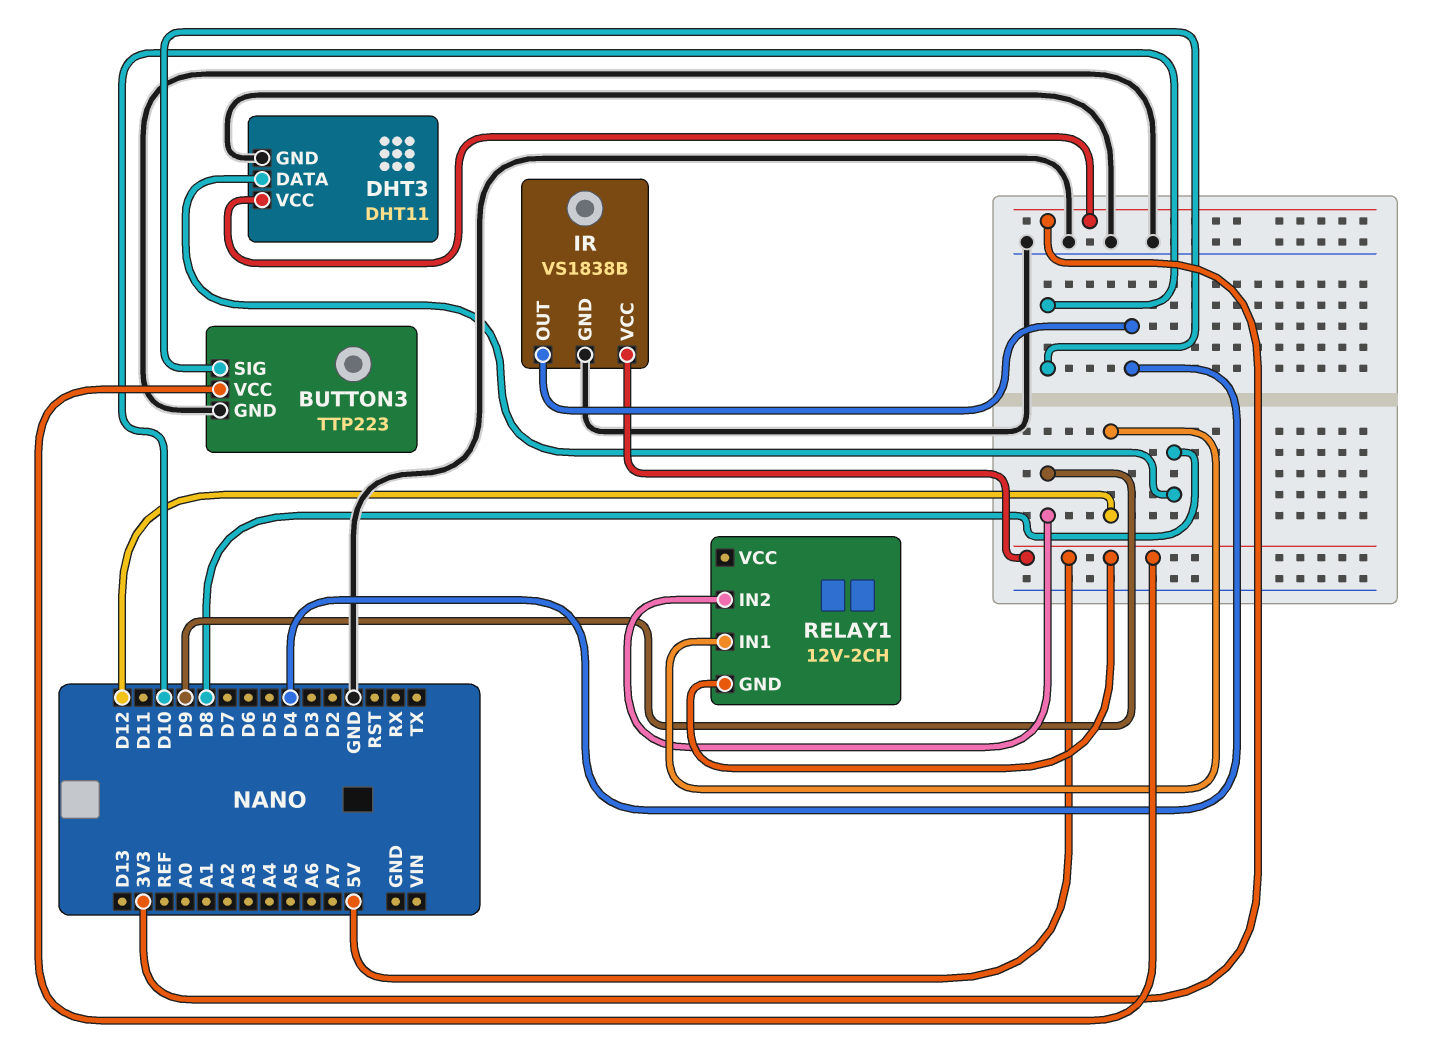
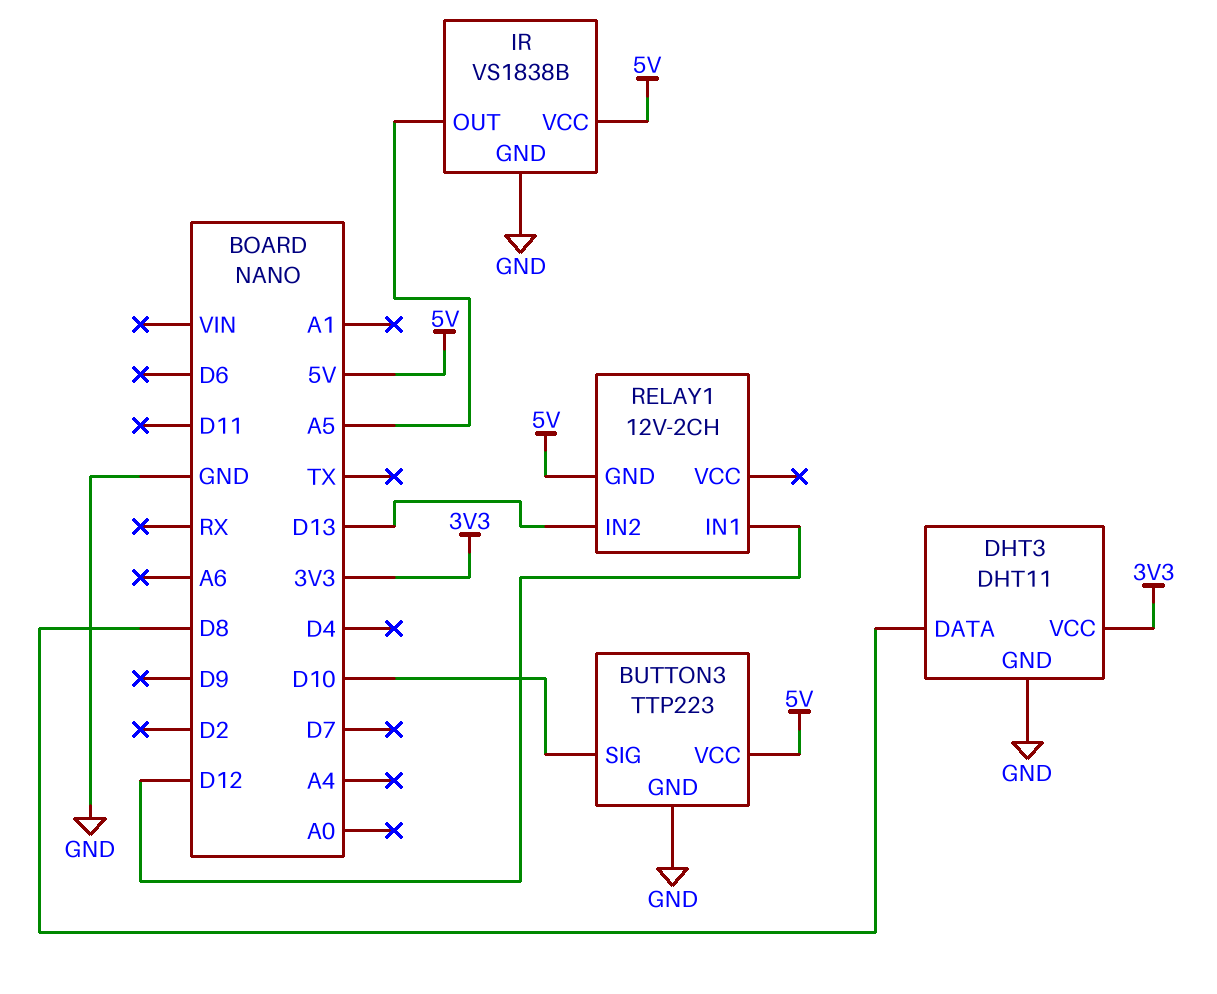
IR pin OUT: D4 -> A5
RELAY1 pin IN2: D9 -> D13

